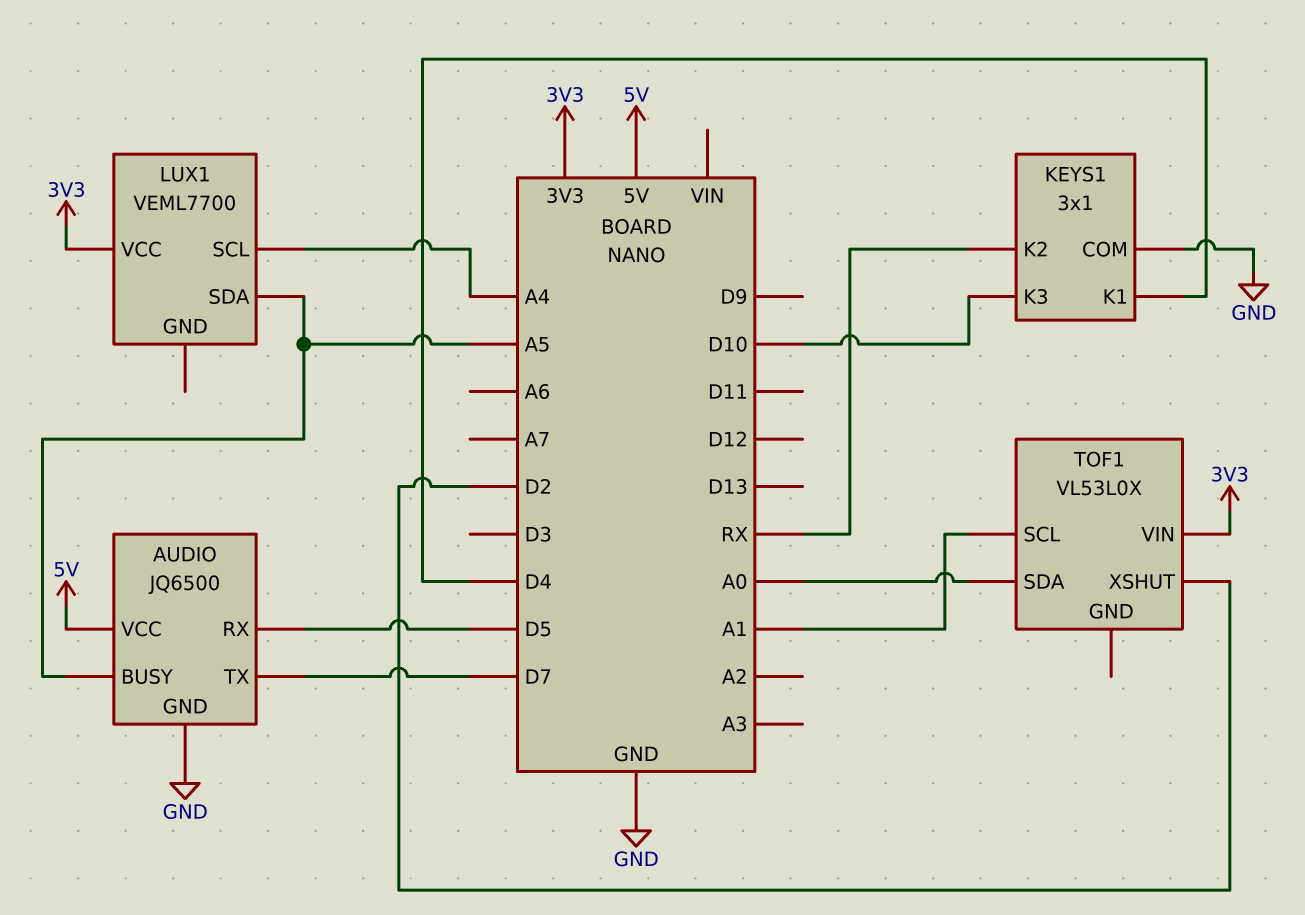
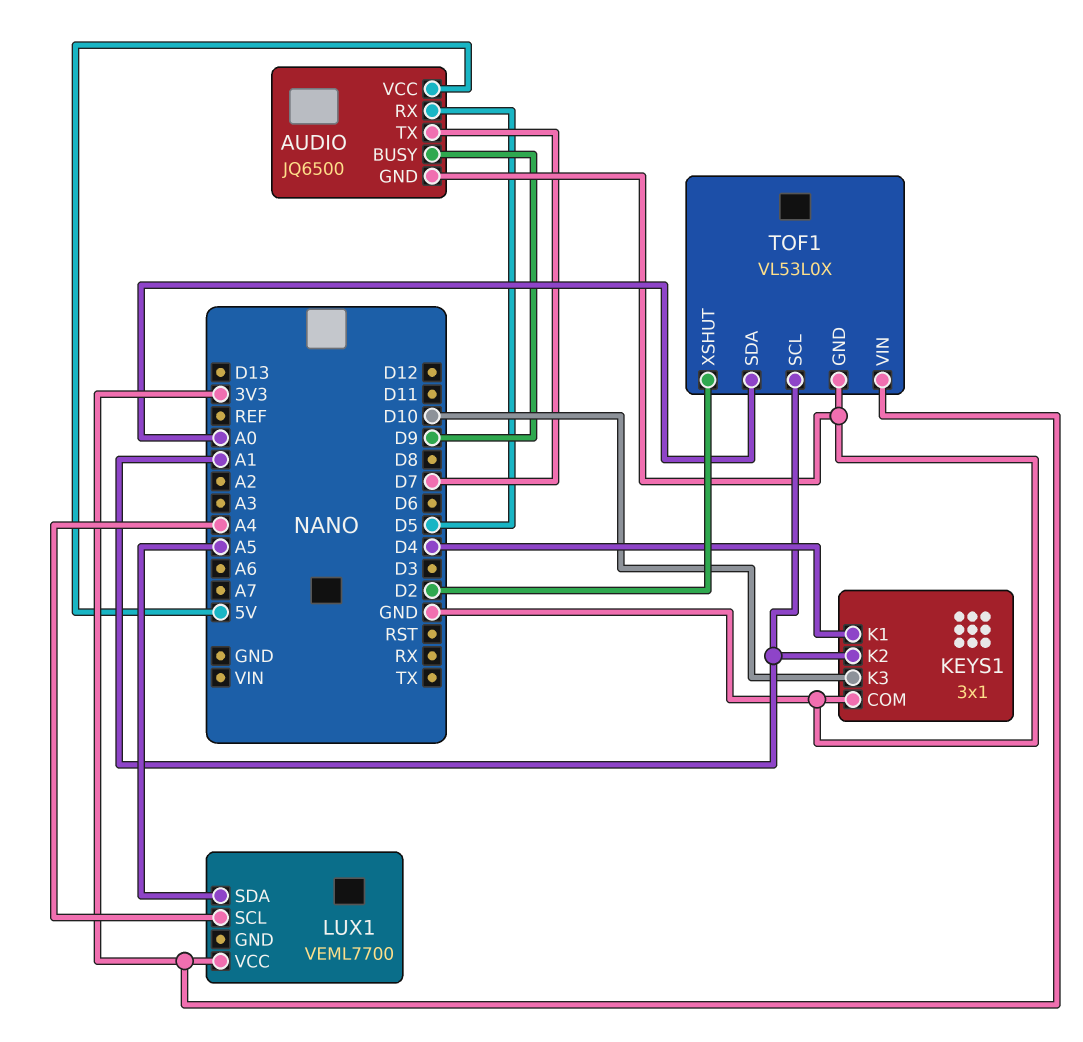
AUDIO pin BUSY: A5 -> D9
KEYS1 pin K2: RX -> A1
TOF1 pin GND: none -> GND

